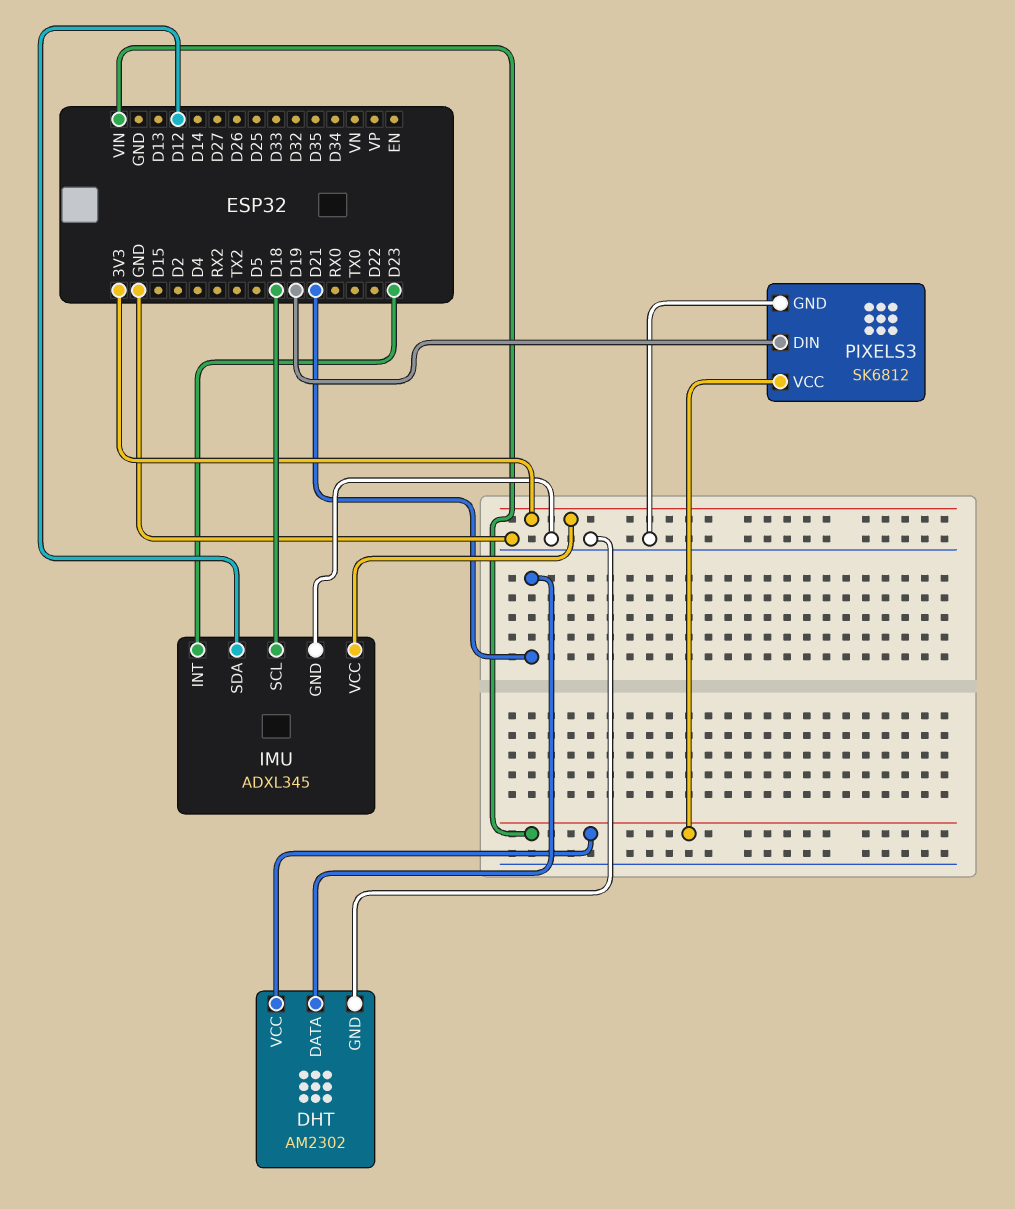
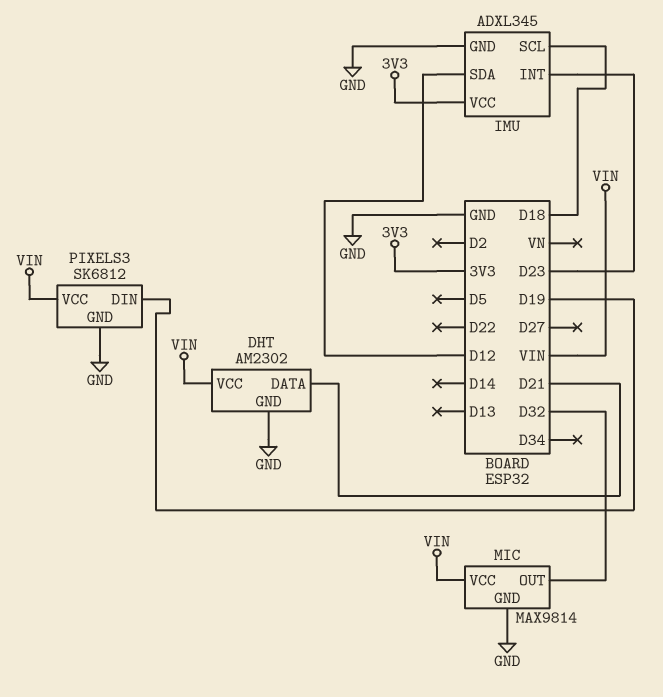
MIC: none -> MAX9814
MIC pin GND: none -> GND
MIC pin OUT: none -> D32
MIC pin VCC: none -> VIN

